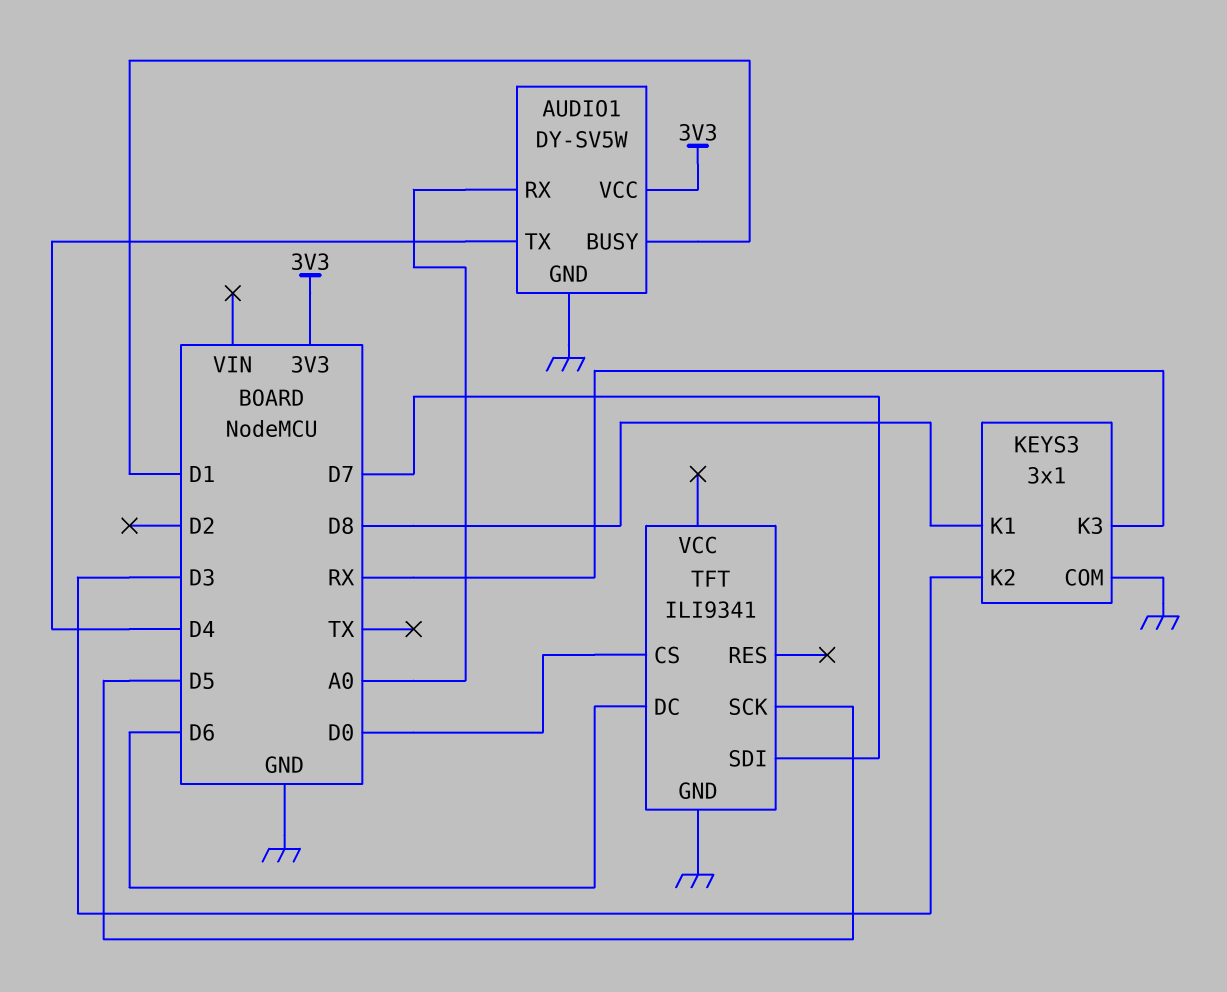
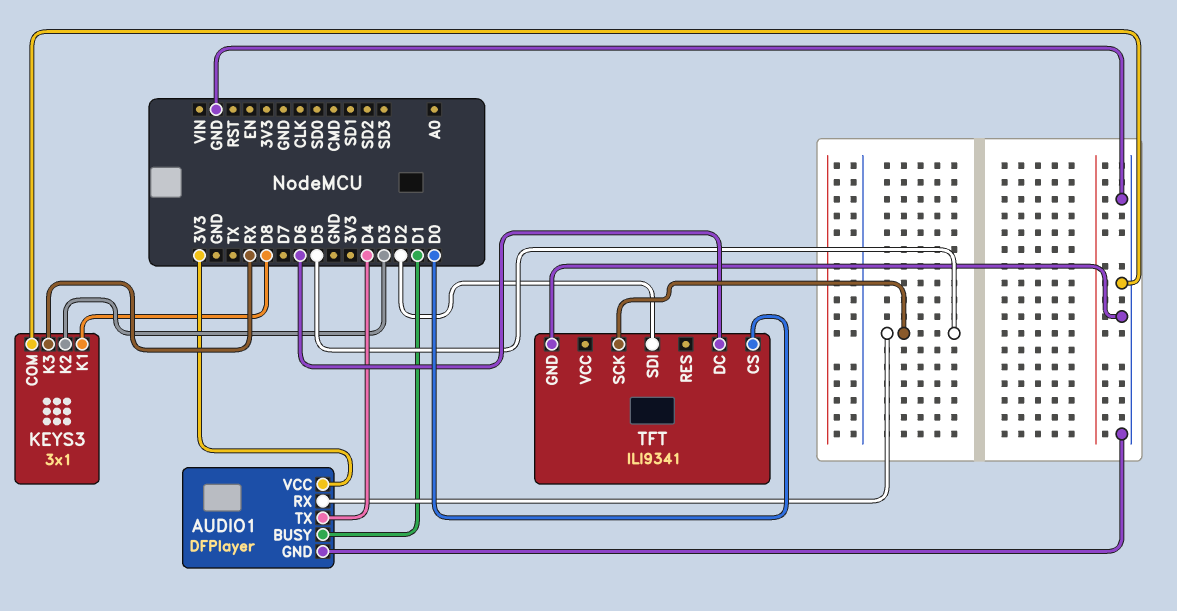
AUDIO1: DY-SV5W -> DFPlayer
AUDIO1 pin RX: A0 -> D5
TFT pin SDI: D7 -> D2

